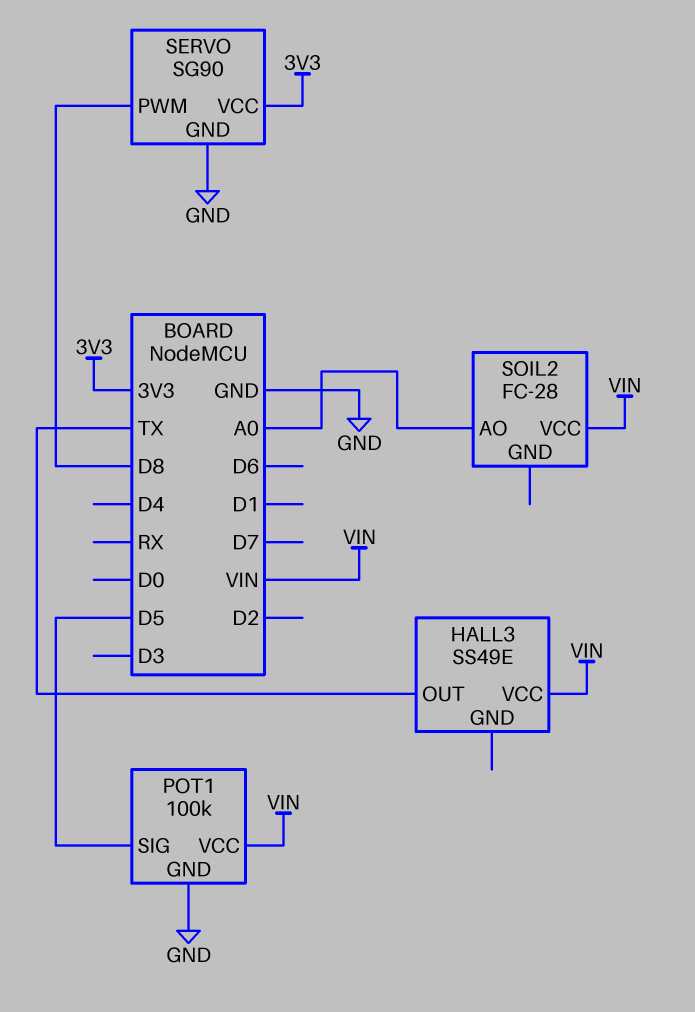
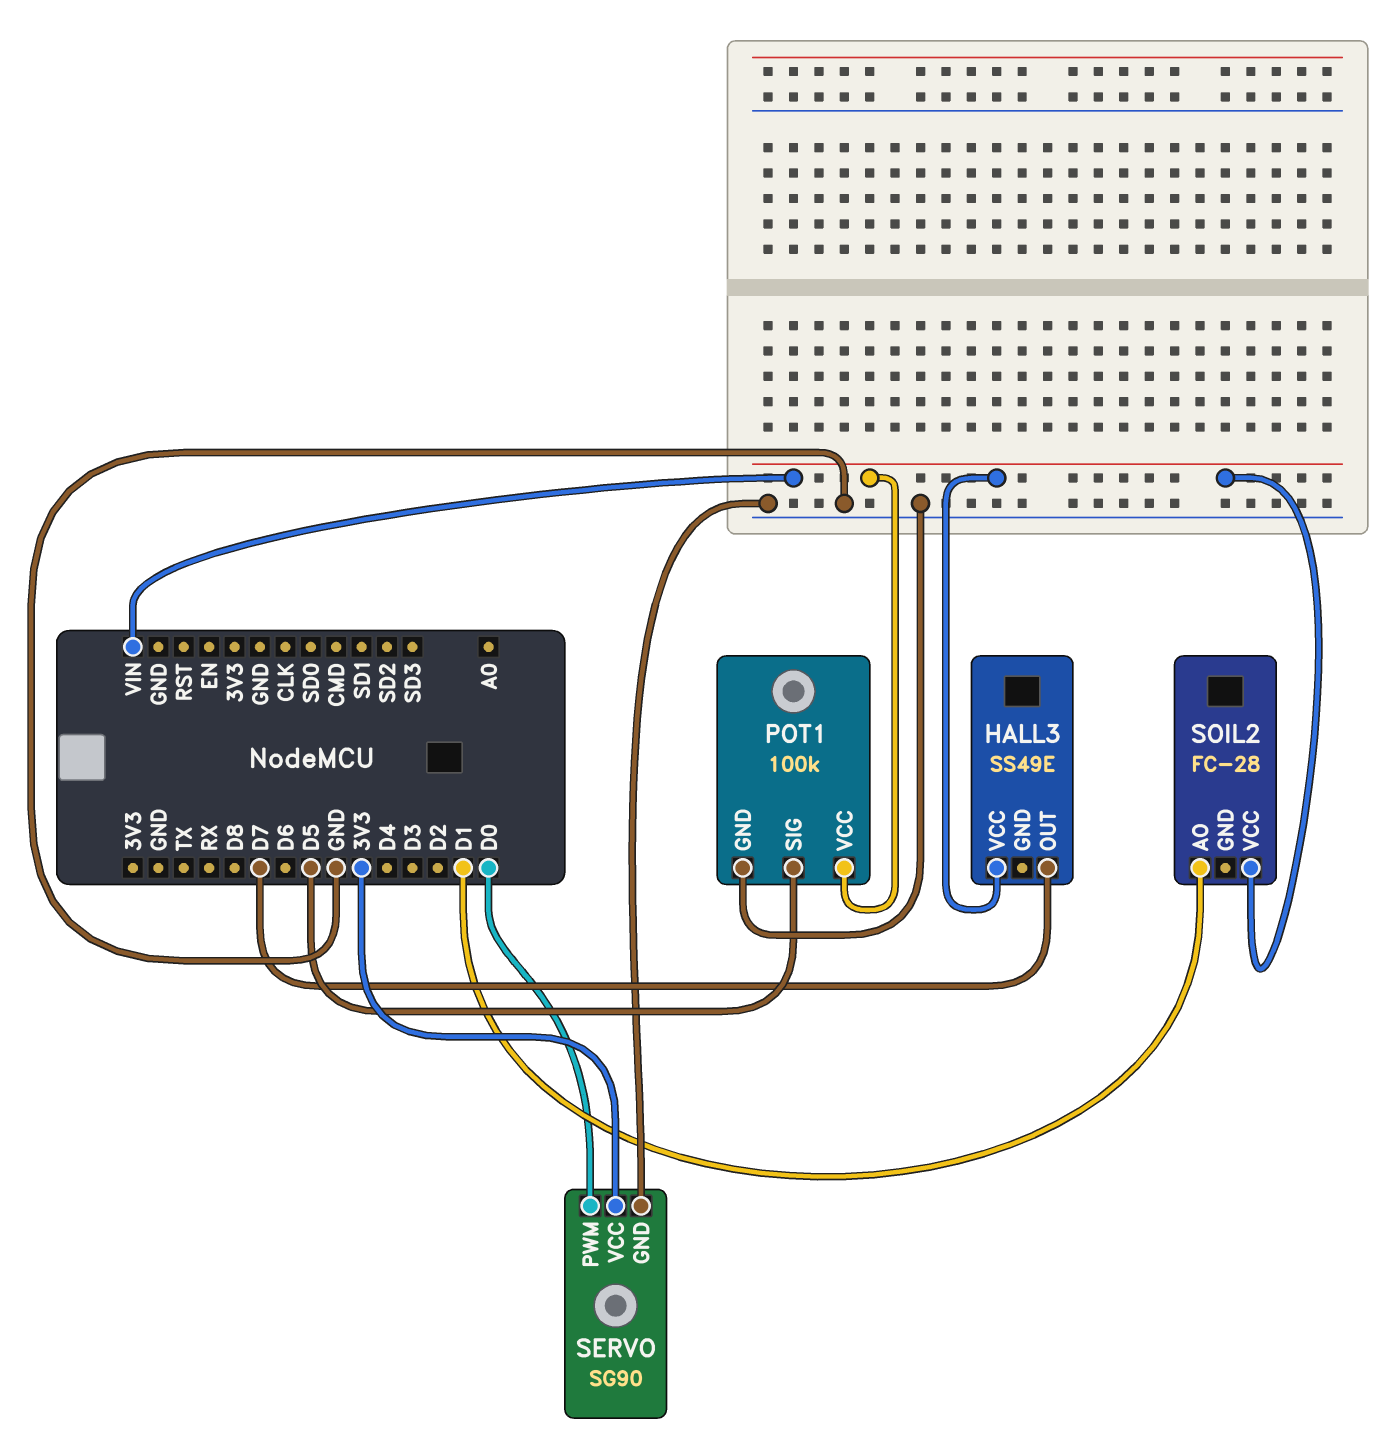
HALL3 pin OUT: TX -> D7
SERVO pin PWM: D8 -> D0
SOIL2 pin AO: A0 -> D1

